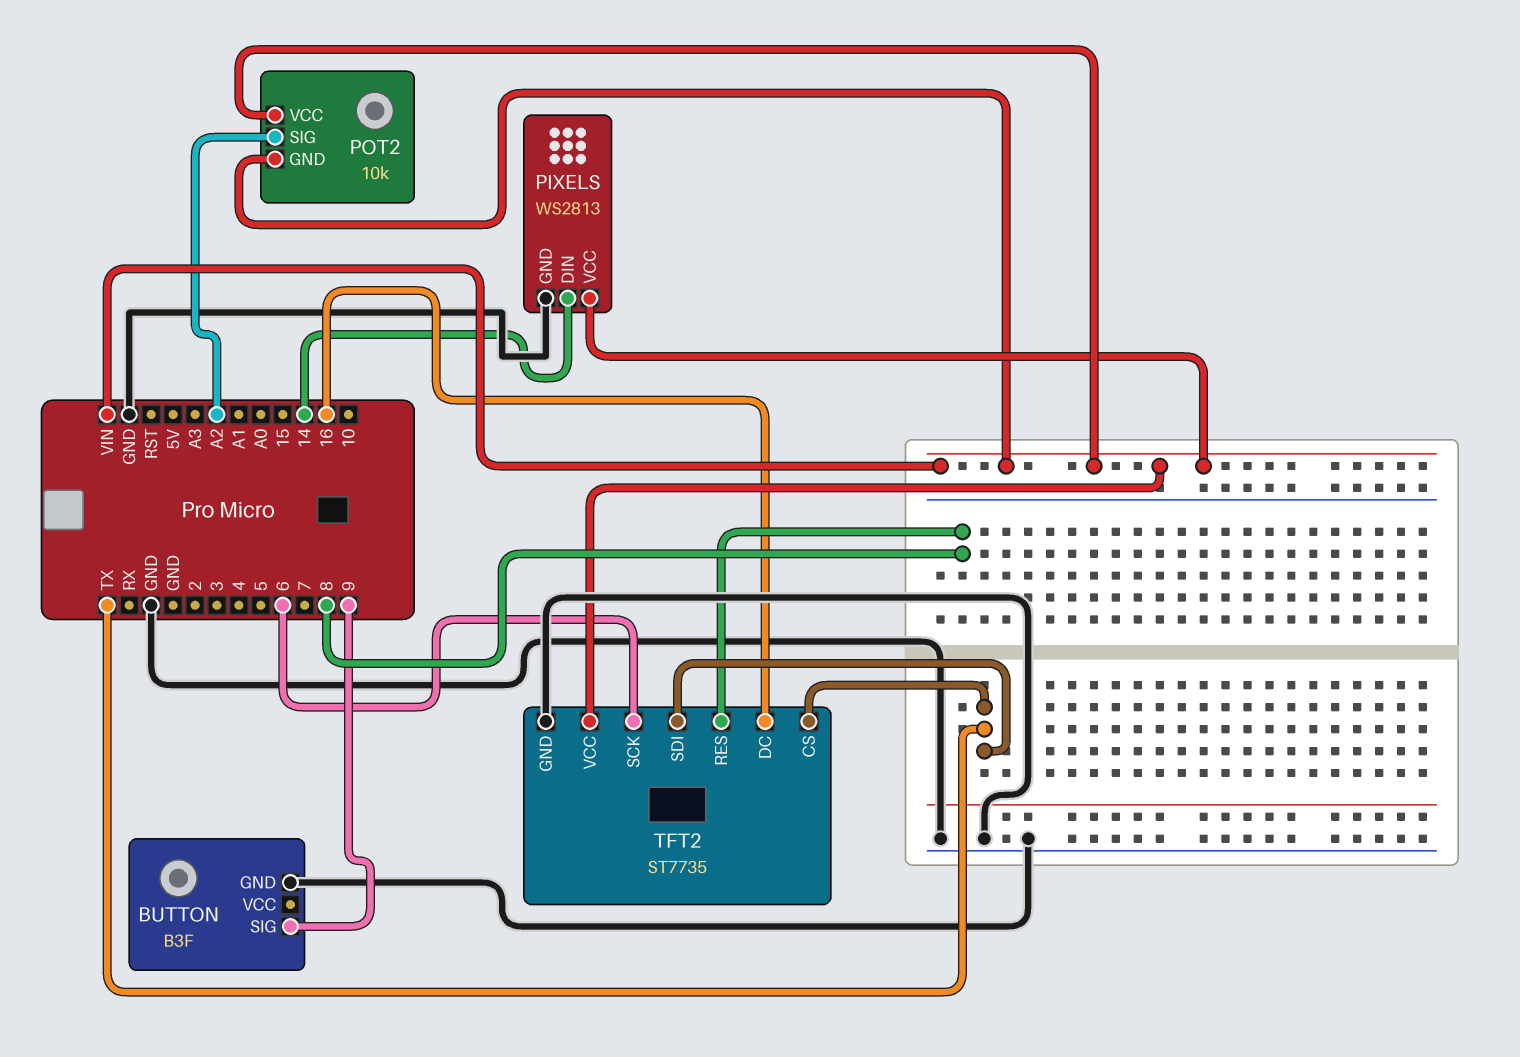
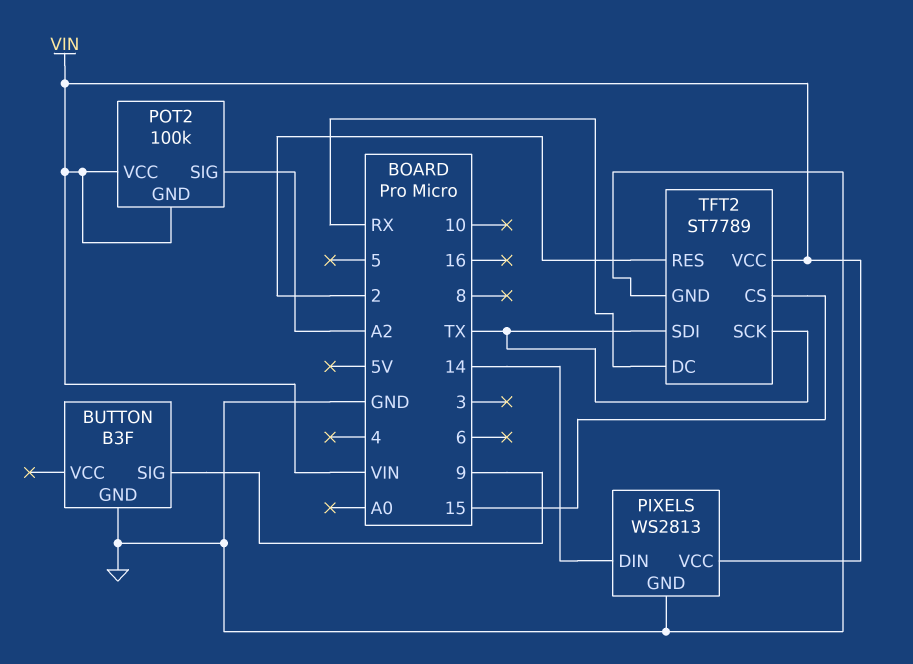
POT2: 10k -> 100k
TFT2: ST7735 -> ST7789
TFT2 pin CS: TX -> 15
TFT2 pin DC: 16 -> RX
TFT2 pin RES: 8 -> 2
TFT2 pin SCK: 6 -> TX

